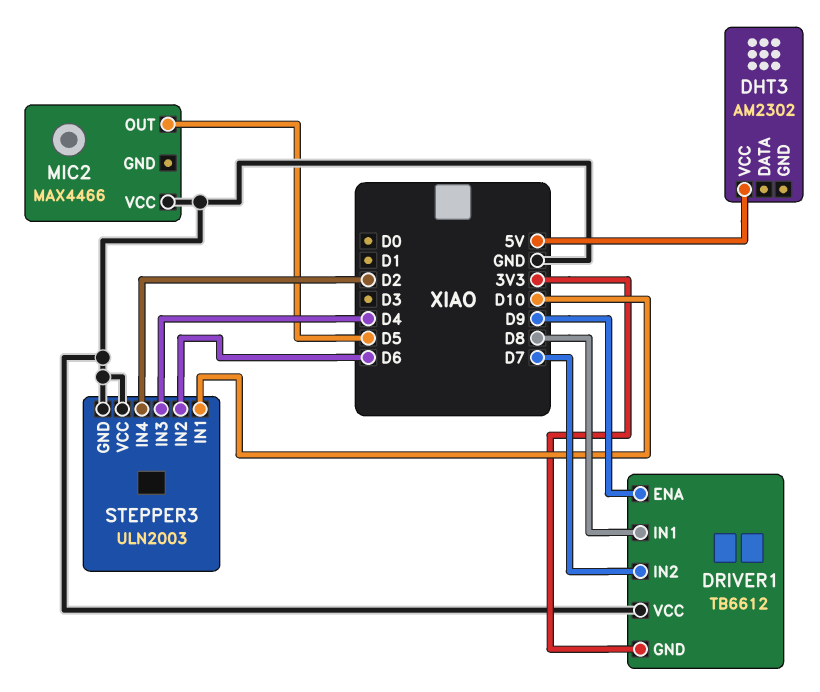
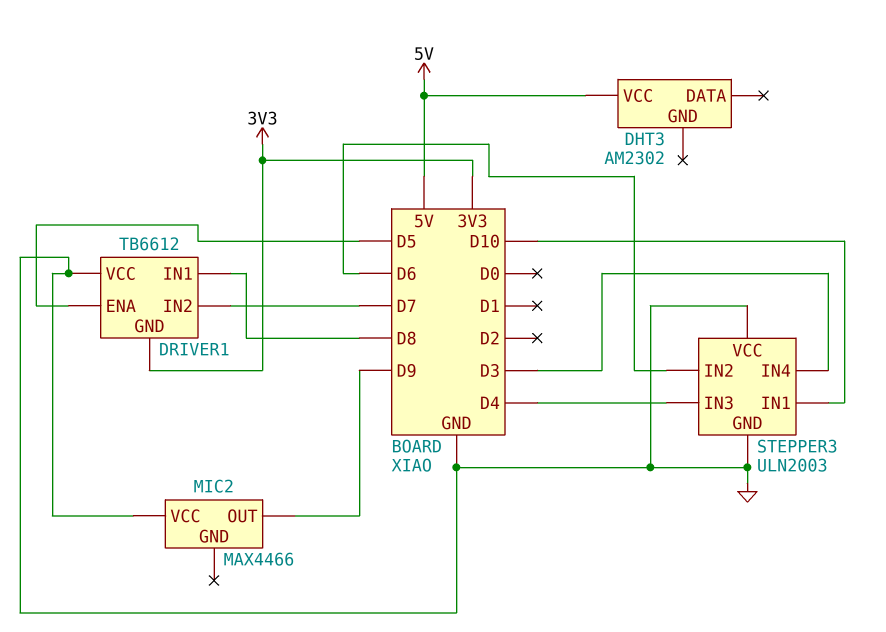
DRIVER1 pin ENA: D9 -> D5
MIC2 pin OUT: D5 -> D9
STEPPER3 pin IN4: D2 -> D3

